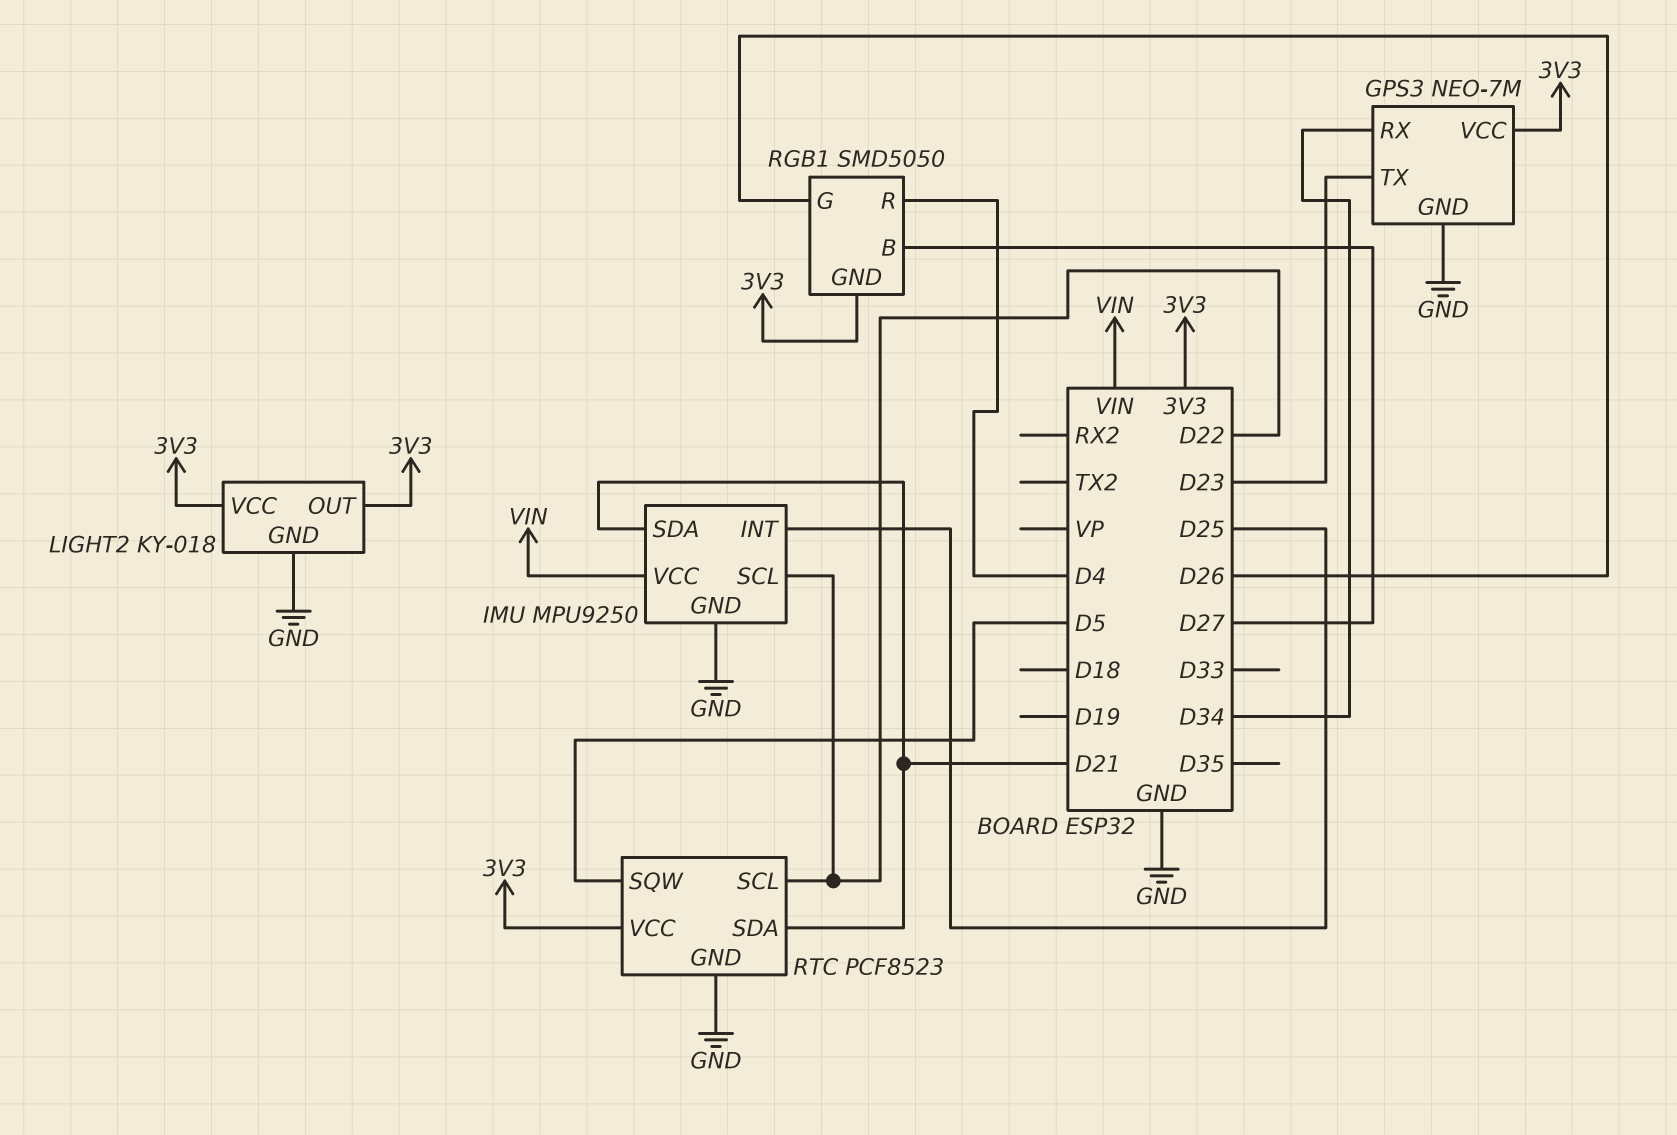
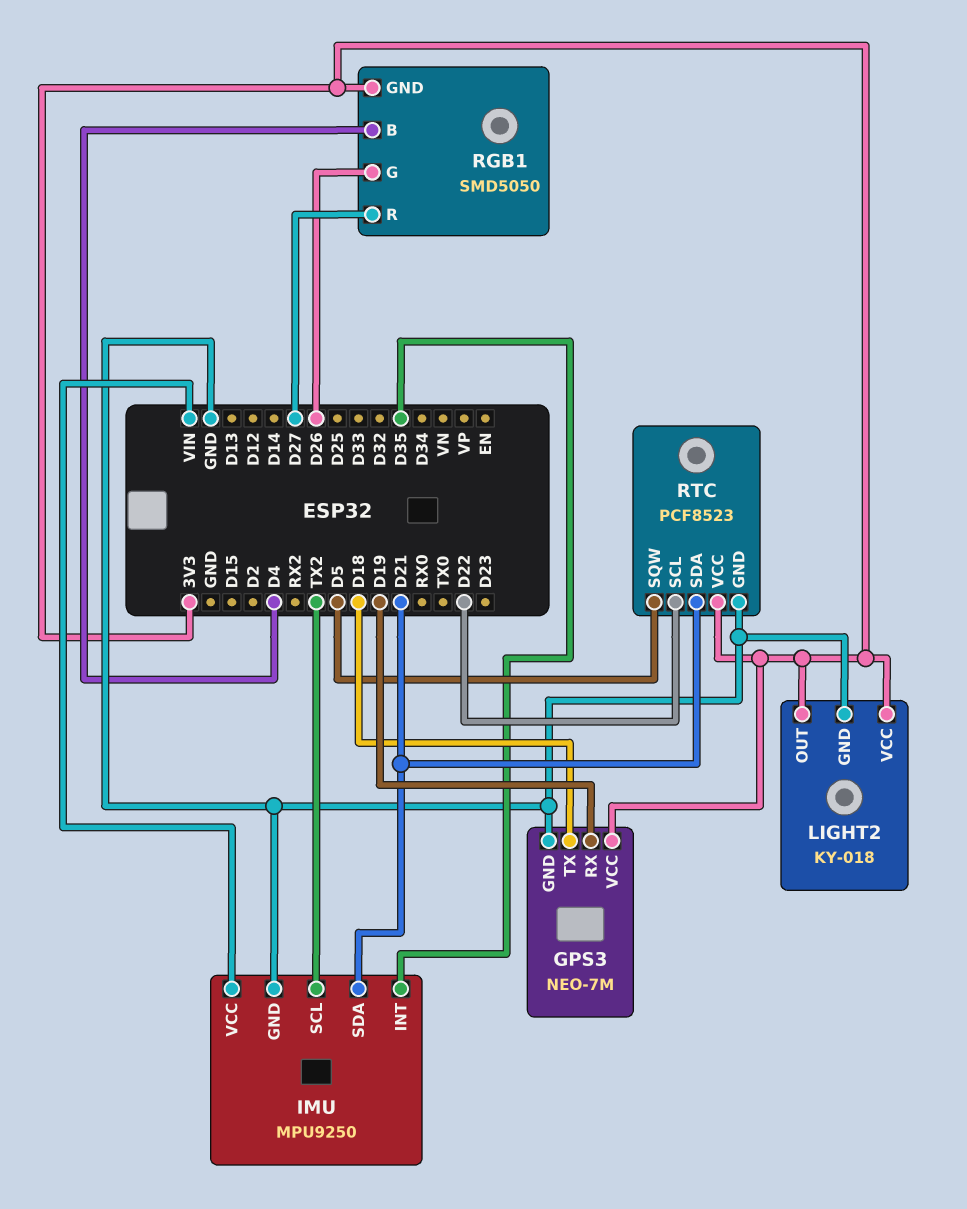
GPS3 pin RX: D34 -> D19
GPS3 pin TX: D23 -> D18
IMU pin INT: D25 -> D35
IMU pin SCL: D22 -> TX2
RGB1 pin B: D27 -> D4
RGB1 pin R: D4 -> D27

